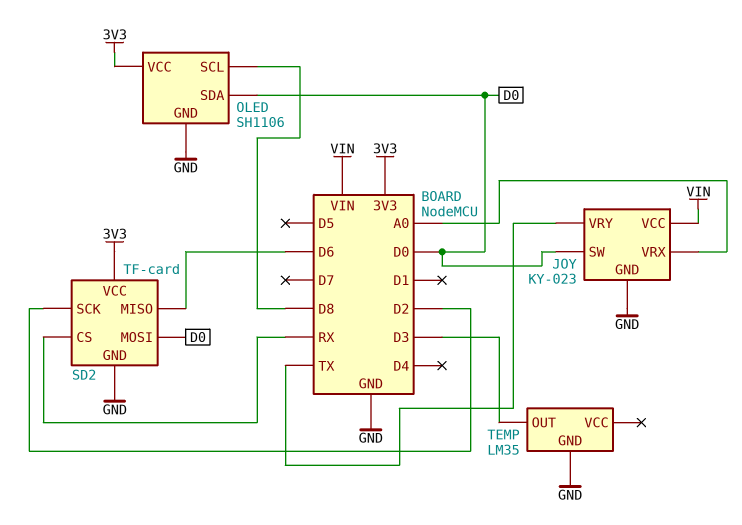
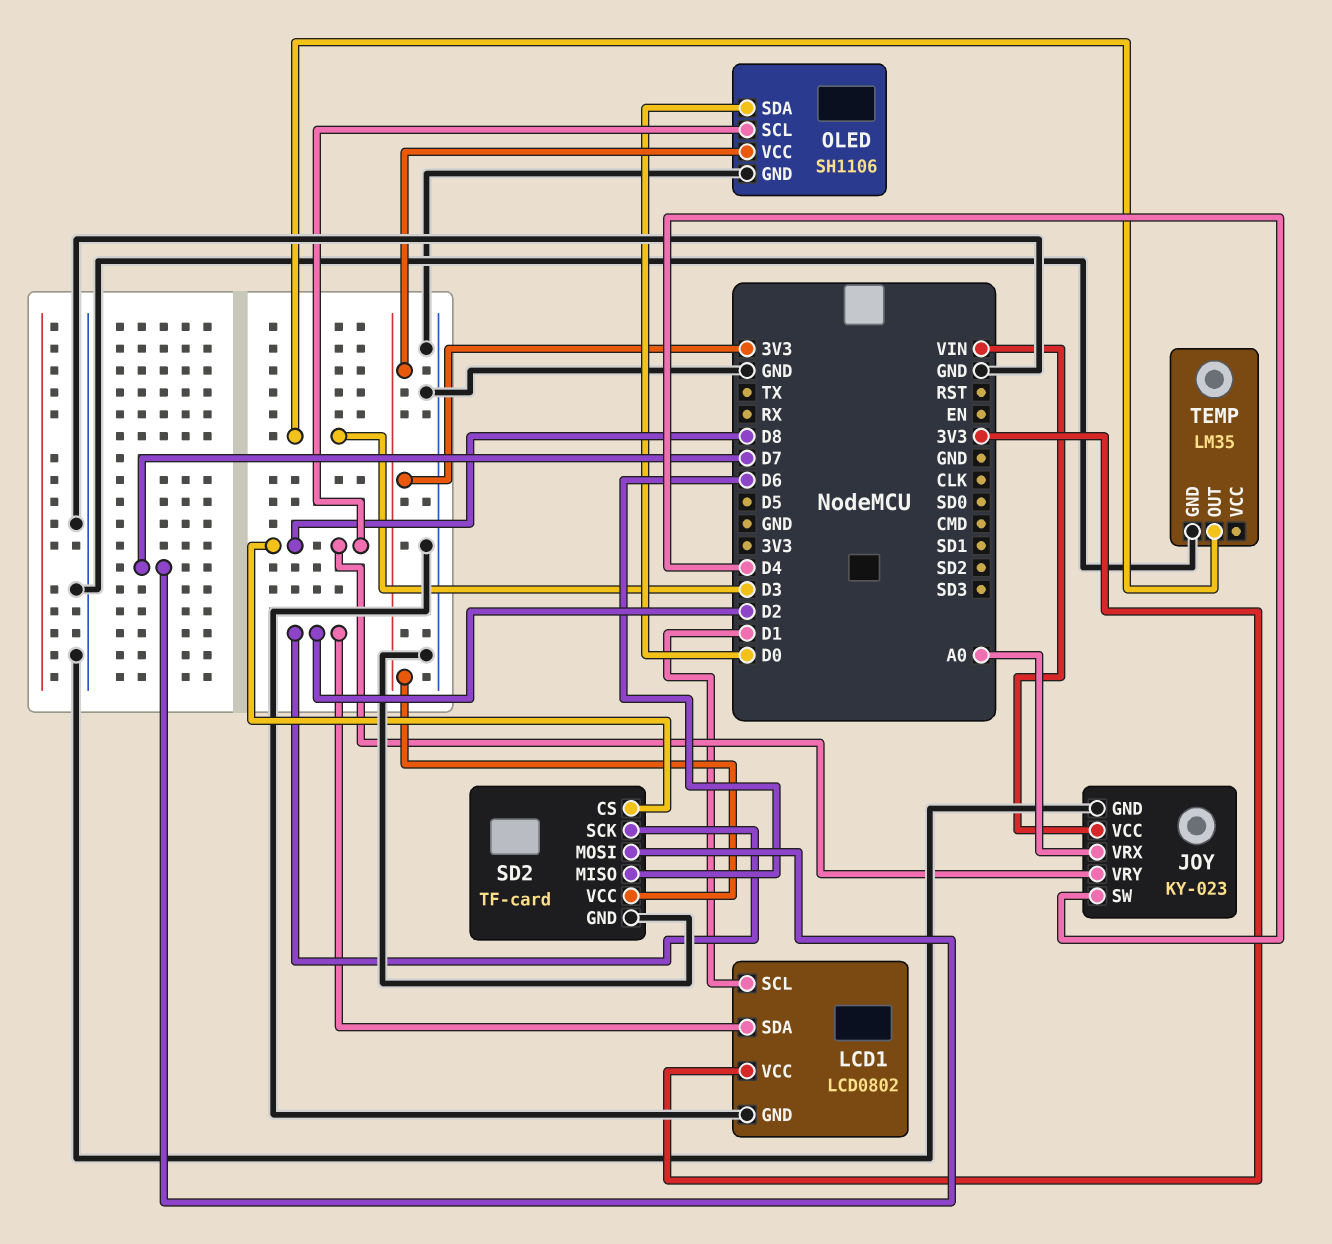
JOY pin SW: D0 -> D4
JOY pin VRY: TX -> D8
LCD1: none -> LCD0802
LCD1 pin GND: none -> GND
LCD1 pin SCL: none -> D1
LCD1 pin SDA: none -> D2
LCD1 pin VCC: none -> 3V3
SD2 pin CS: RX -> D8
SD2 pin MOSI: D0 -> D7

